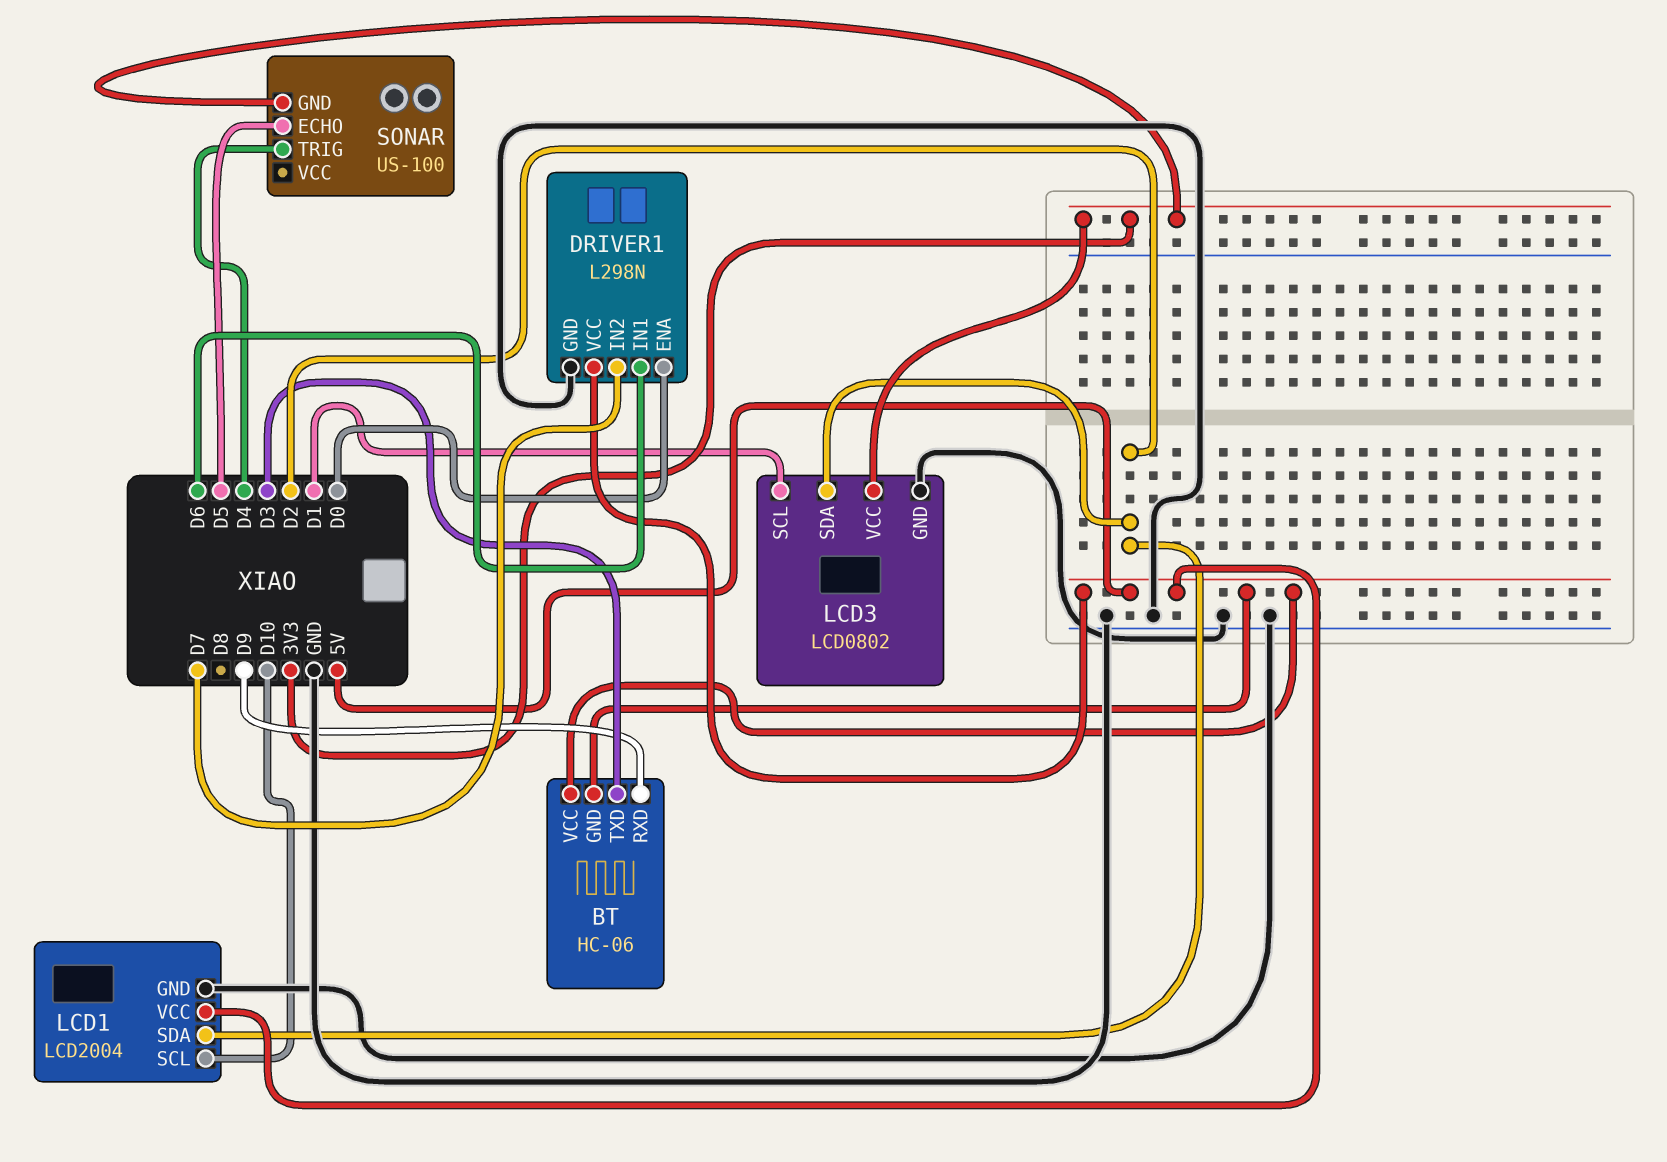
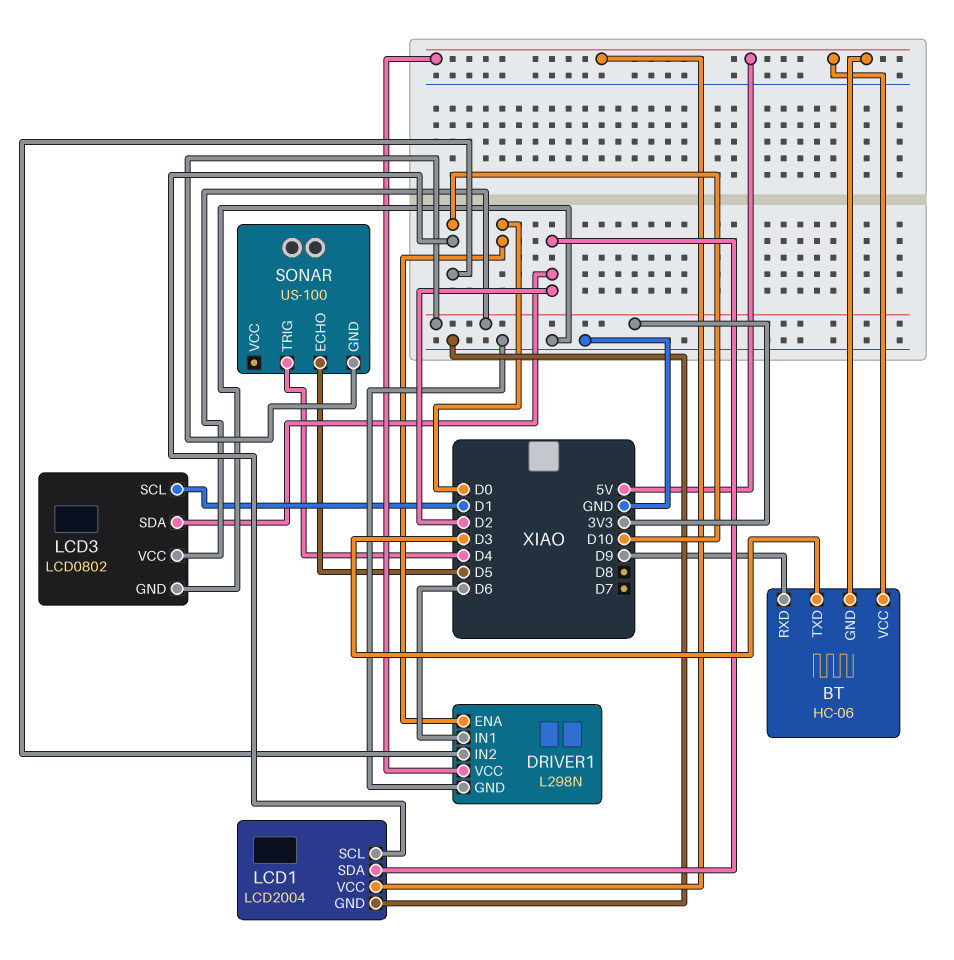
DRIVER1 pin IN2: D7 -> D10

